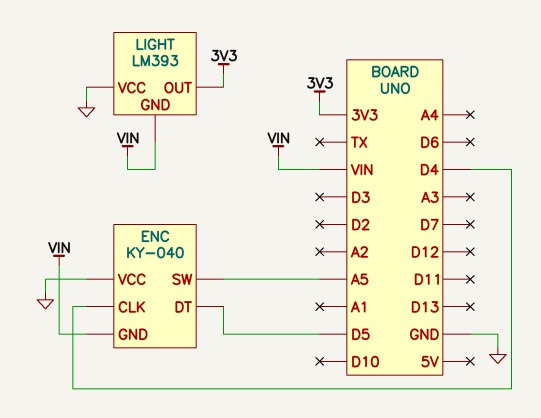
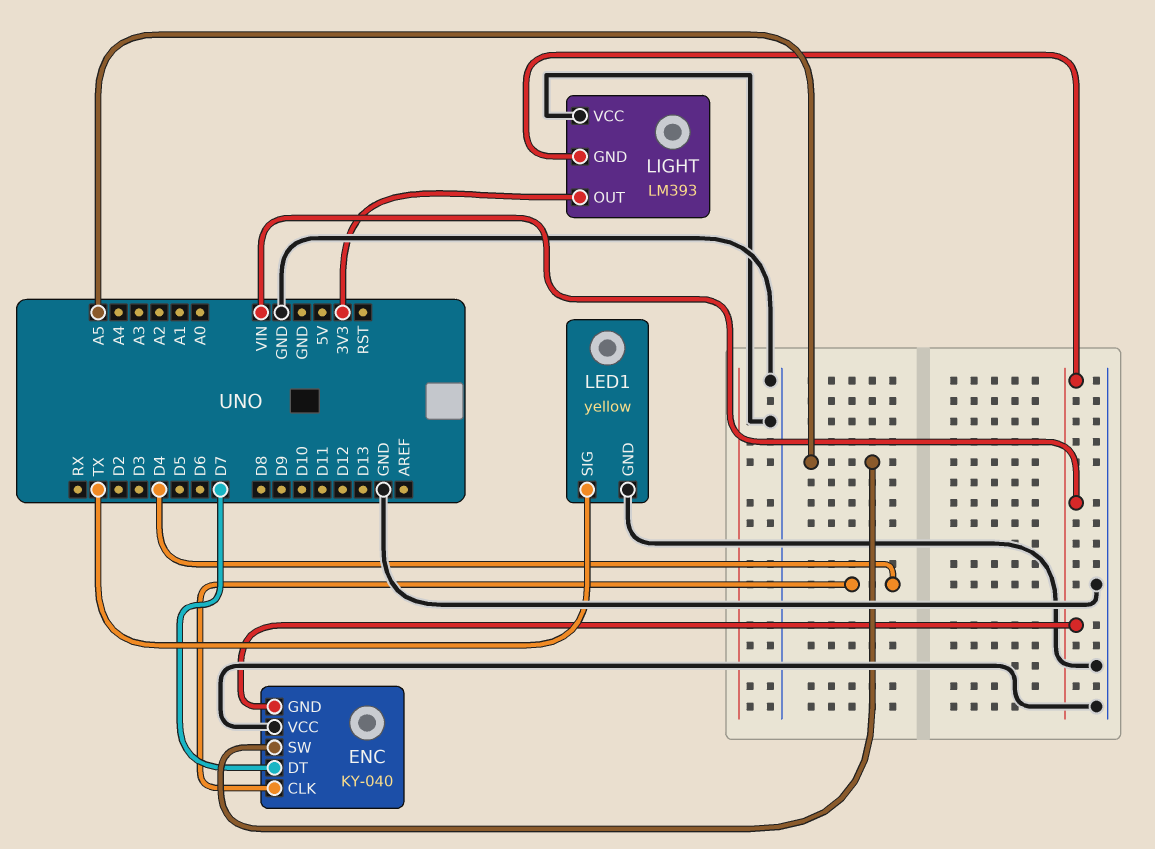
ENC pin DT: D5 -> D7
LED1: none -> yellow
LED1 pin GND: none -> GND
LED1 pin SIG: none -> TX

